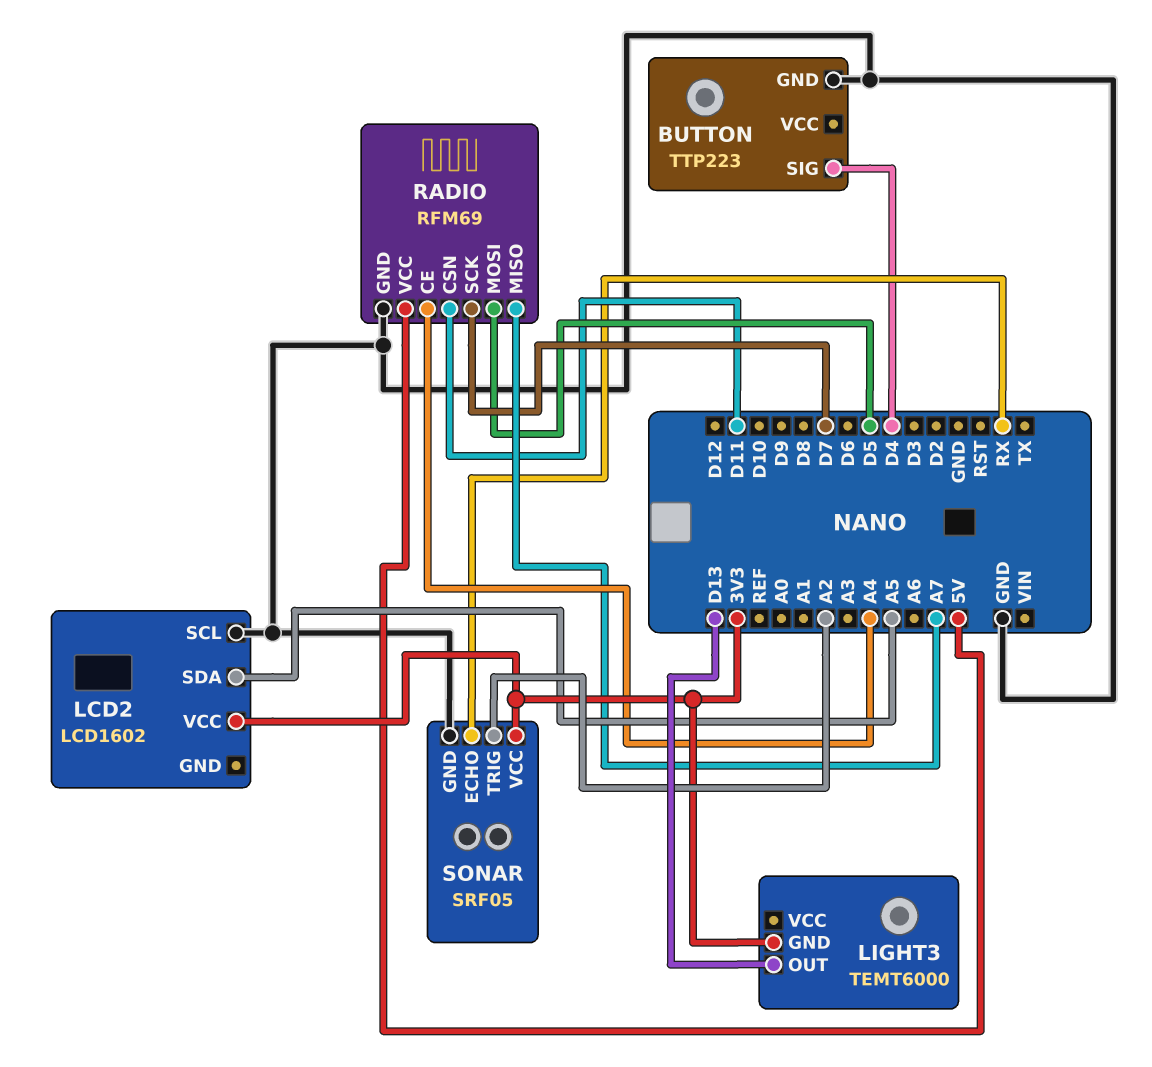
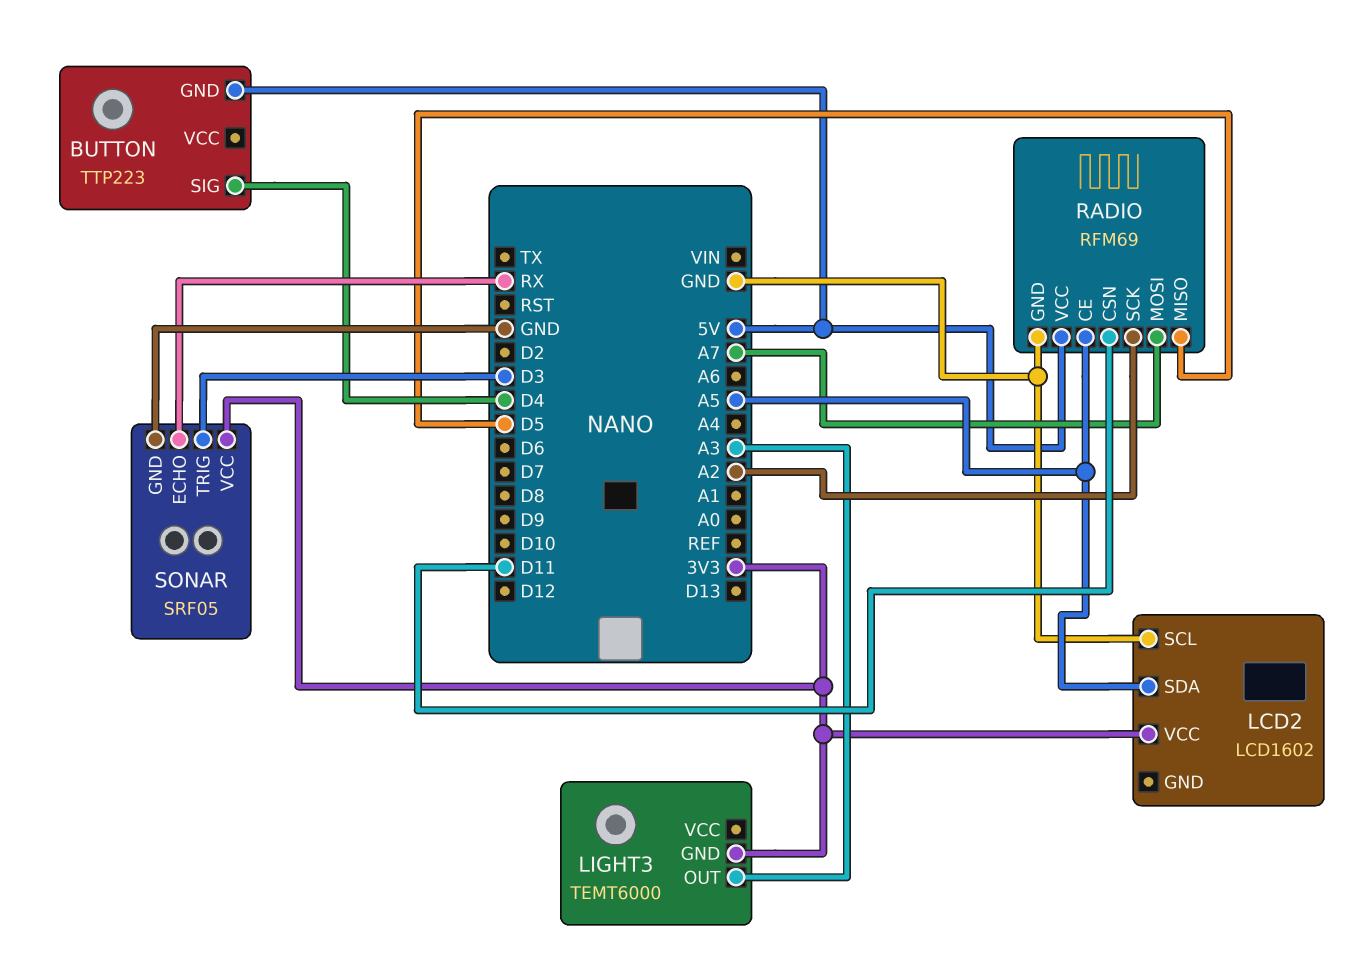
BUTTON pin GND: GND -> 5V
LIGHT3 pin OUT: D13 -> A3
RADIO pin CE: A4 -> A5
RADIO pin MISO: A7 -> D5
RADIO pin MOSI: D5 -> A7
RADIO pin SCK: D7 -> A2
SONAR pin TRIG: A2 -> D3

